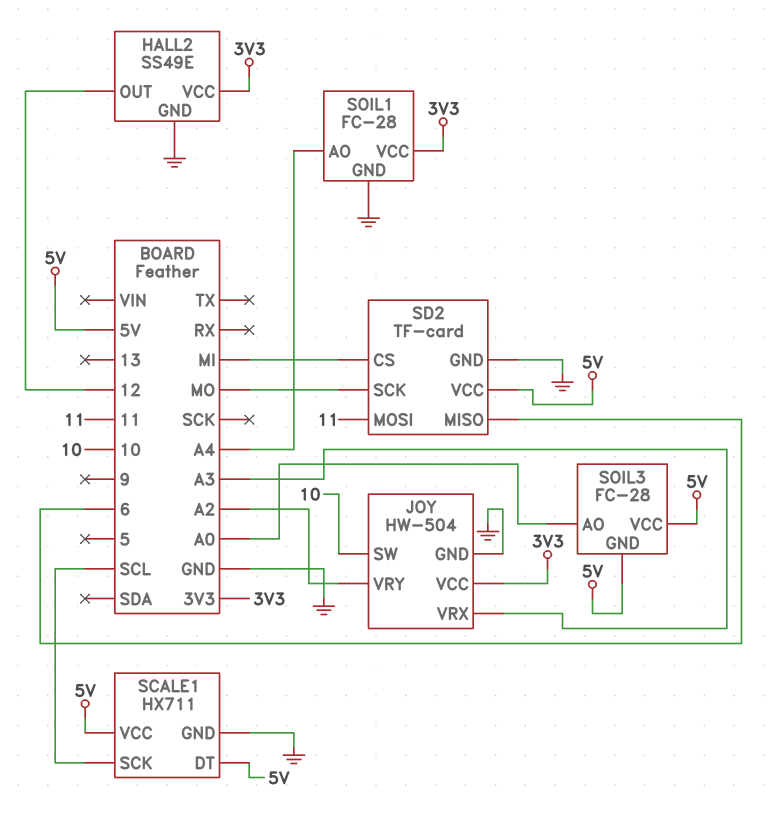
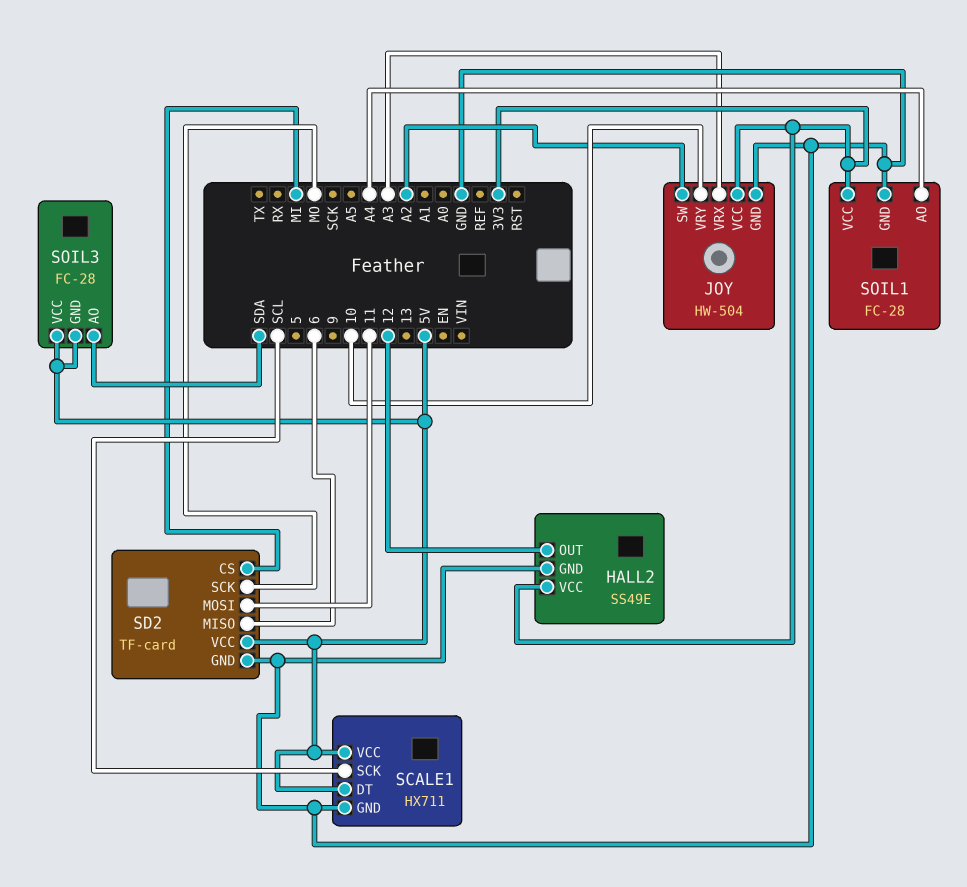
JOY pin SW: 10 -> A2
JOY pin VRY: A2 -> 10
SOIL3 pin AO: A0 -> SDA

